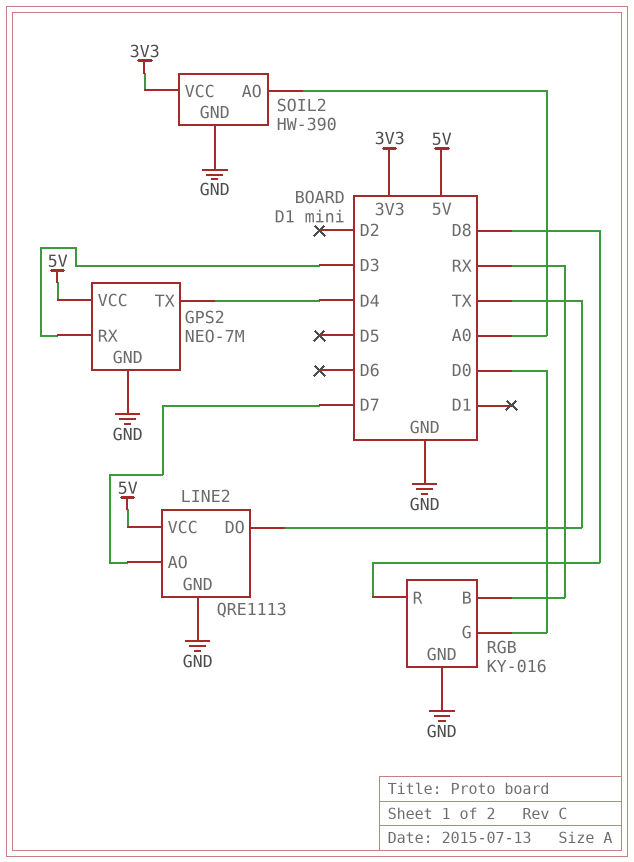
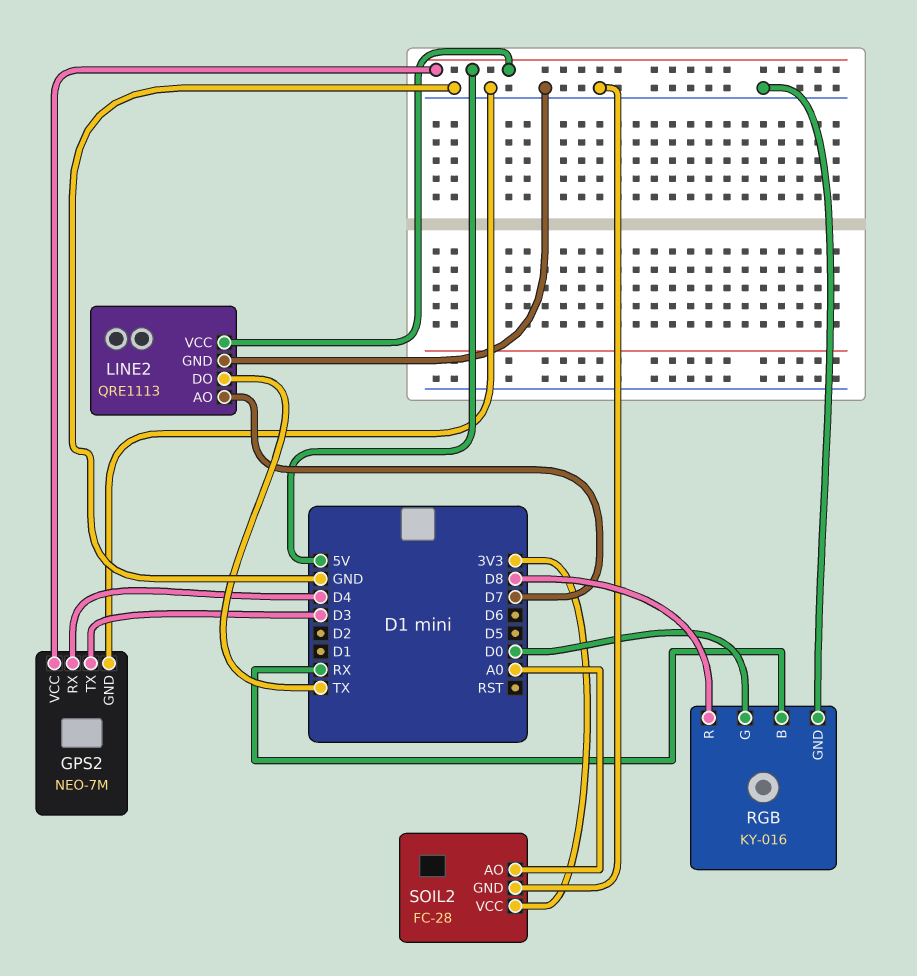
GPS2 pin RX: D3 -> D4
GPS2 pin TX: D4 -> D3
SOIL2: HW-390 -> FC-28

